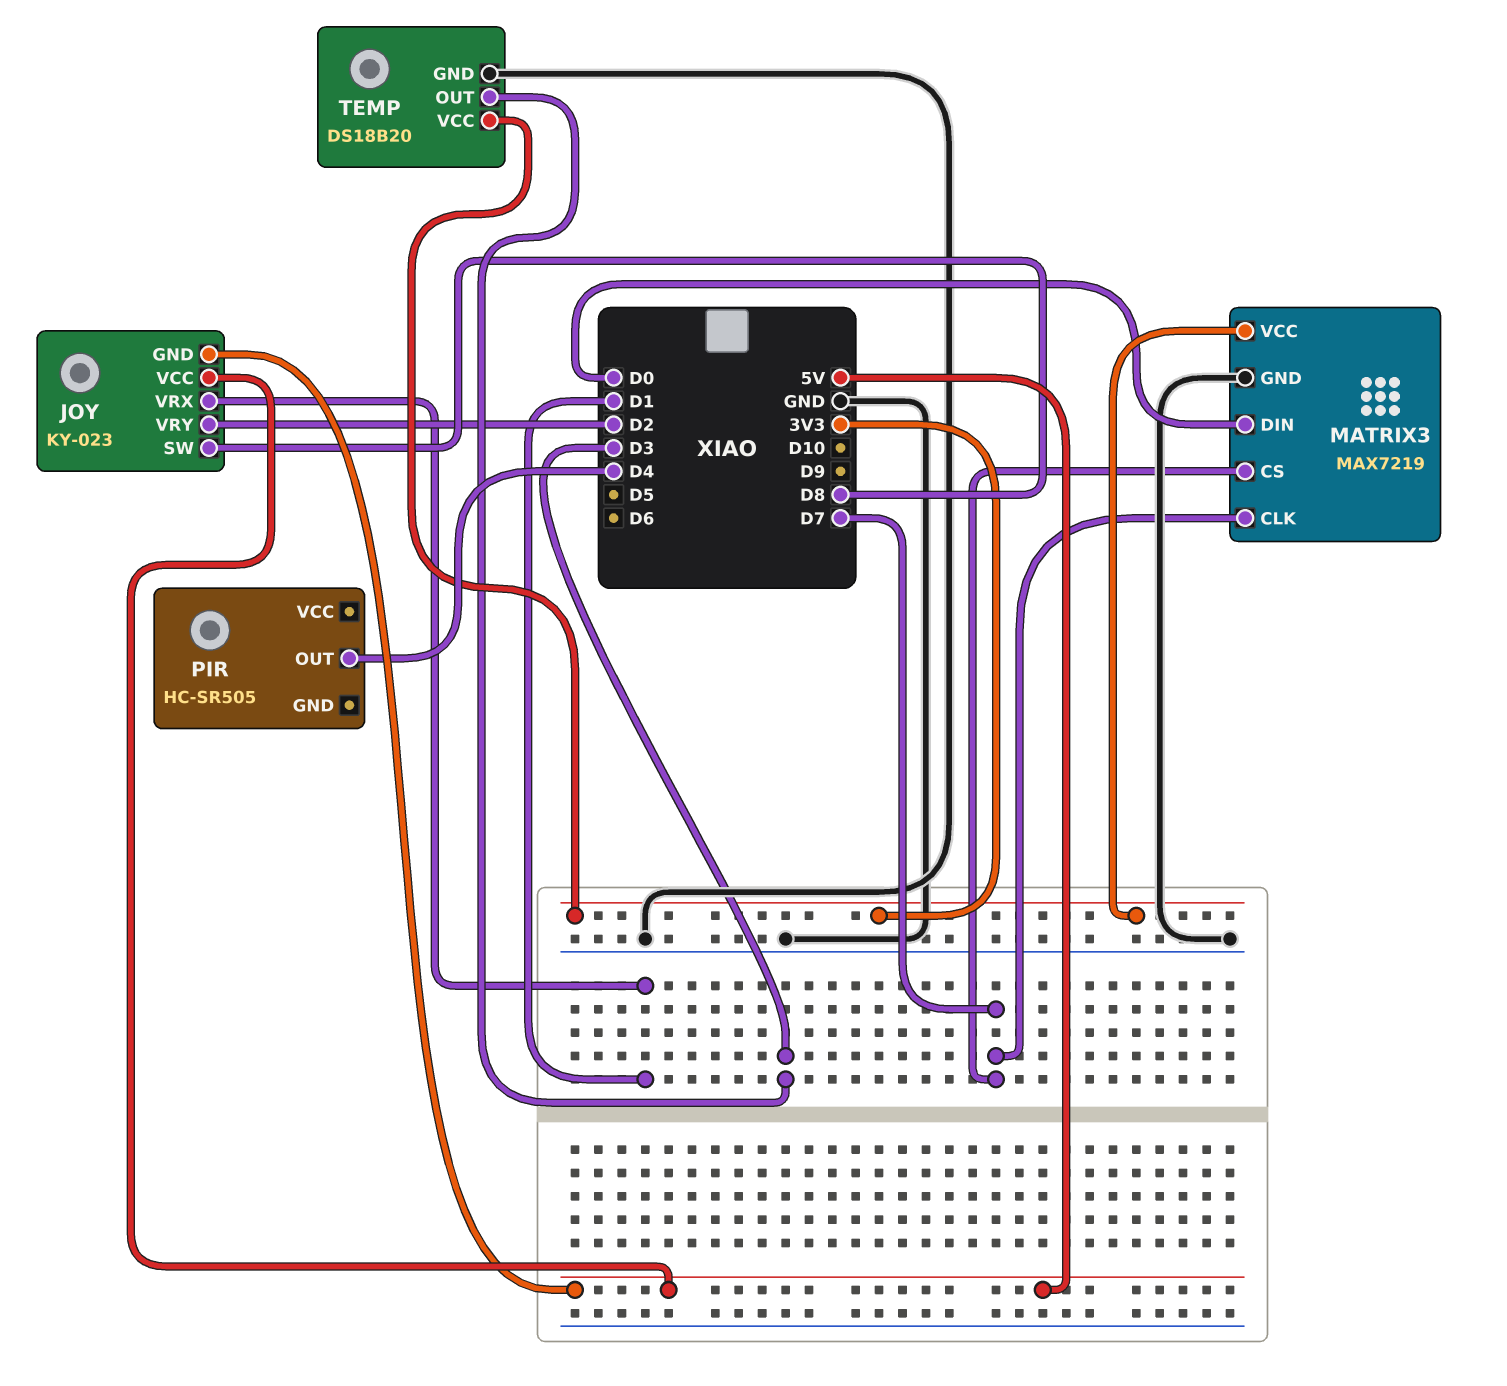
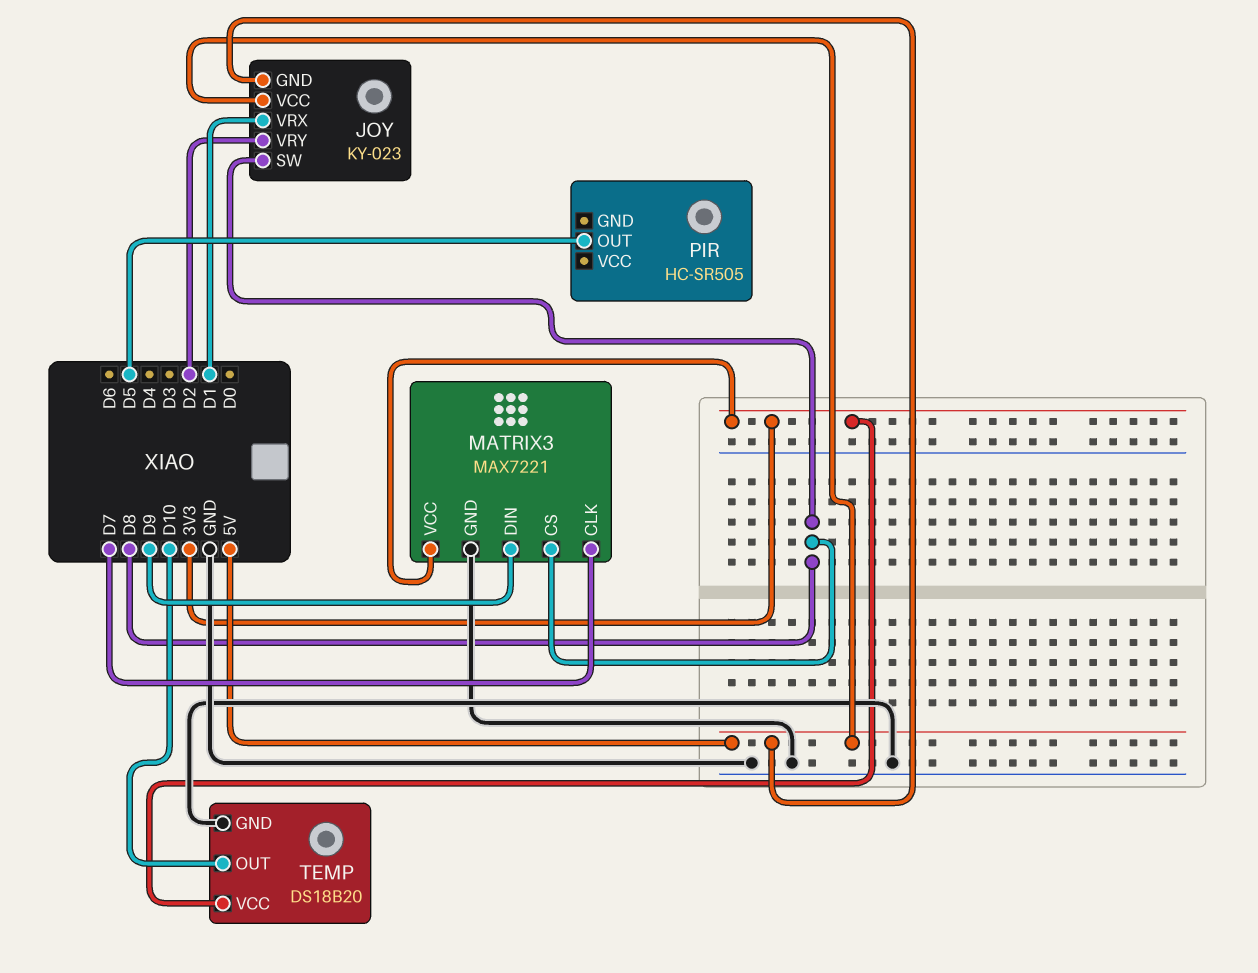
MATRIX3: MAX7219 -> MAX7221
MATRIX3 pin CS: D7 -> D8
MATRIX3 pin DIN: D0 -> D9
PIR pin OUT: D4 -> D5
TEMP pin OUT: D3 -> D10

